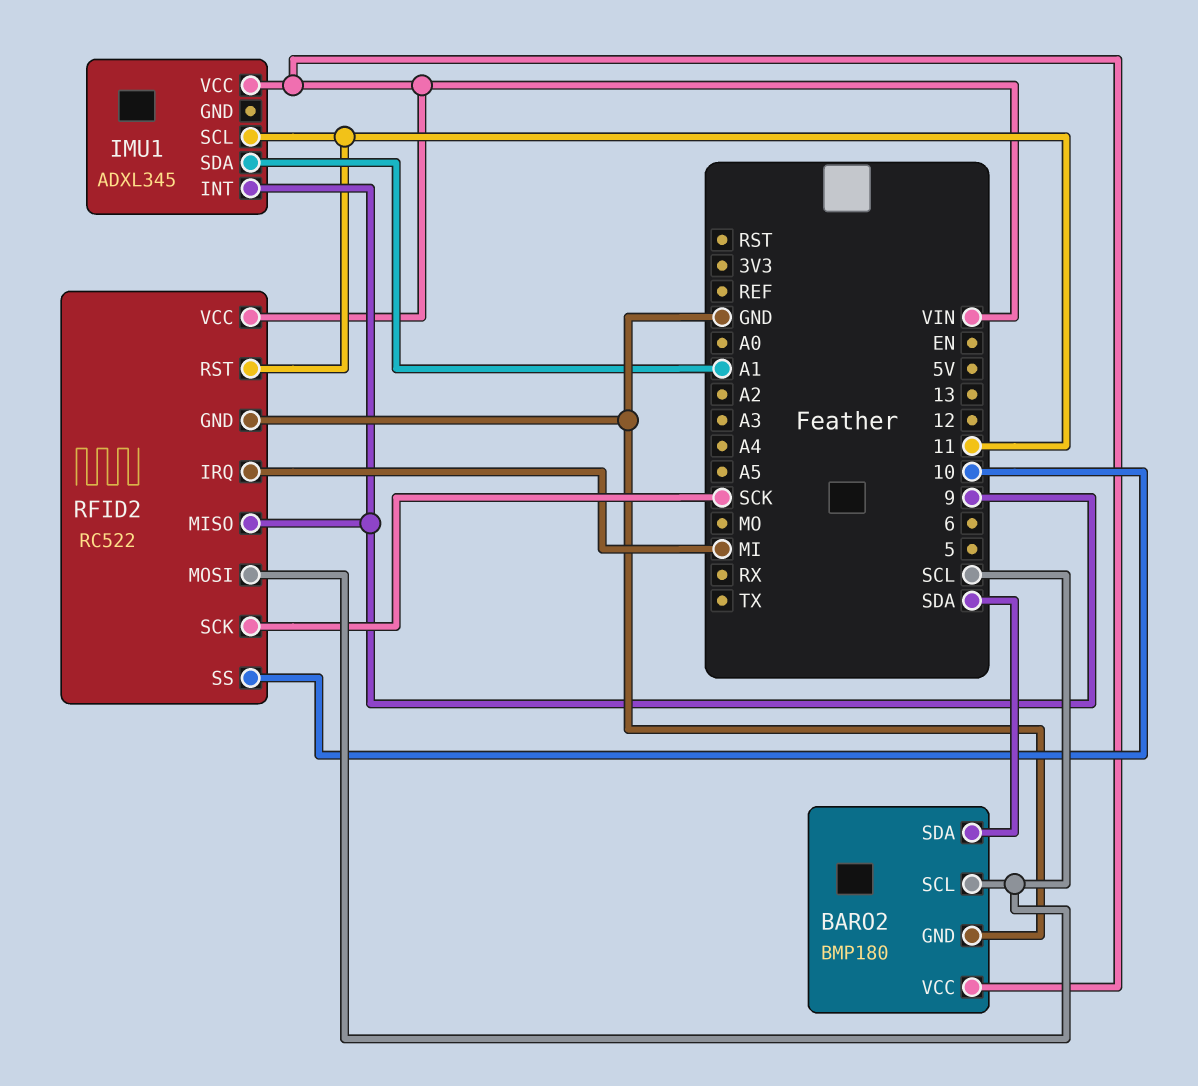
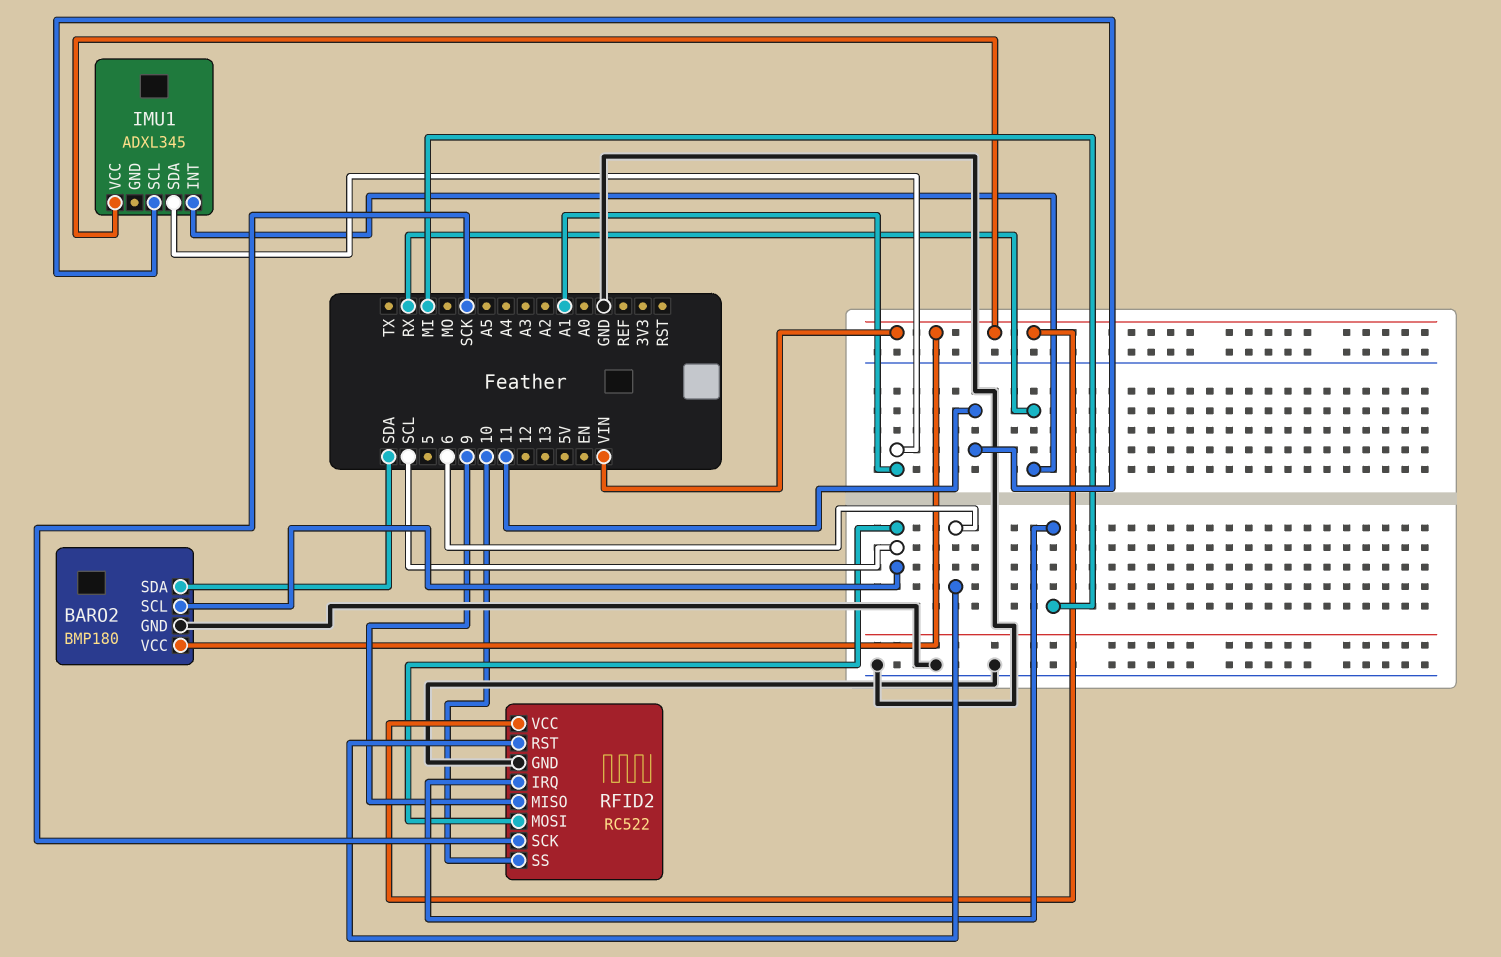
IMU1 pin INT: 9 -> RX
RFID2 pin RST: 11 -> 6

